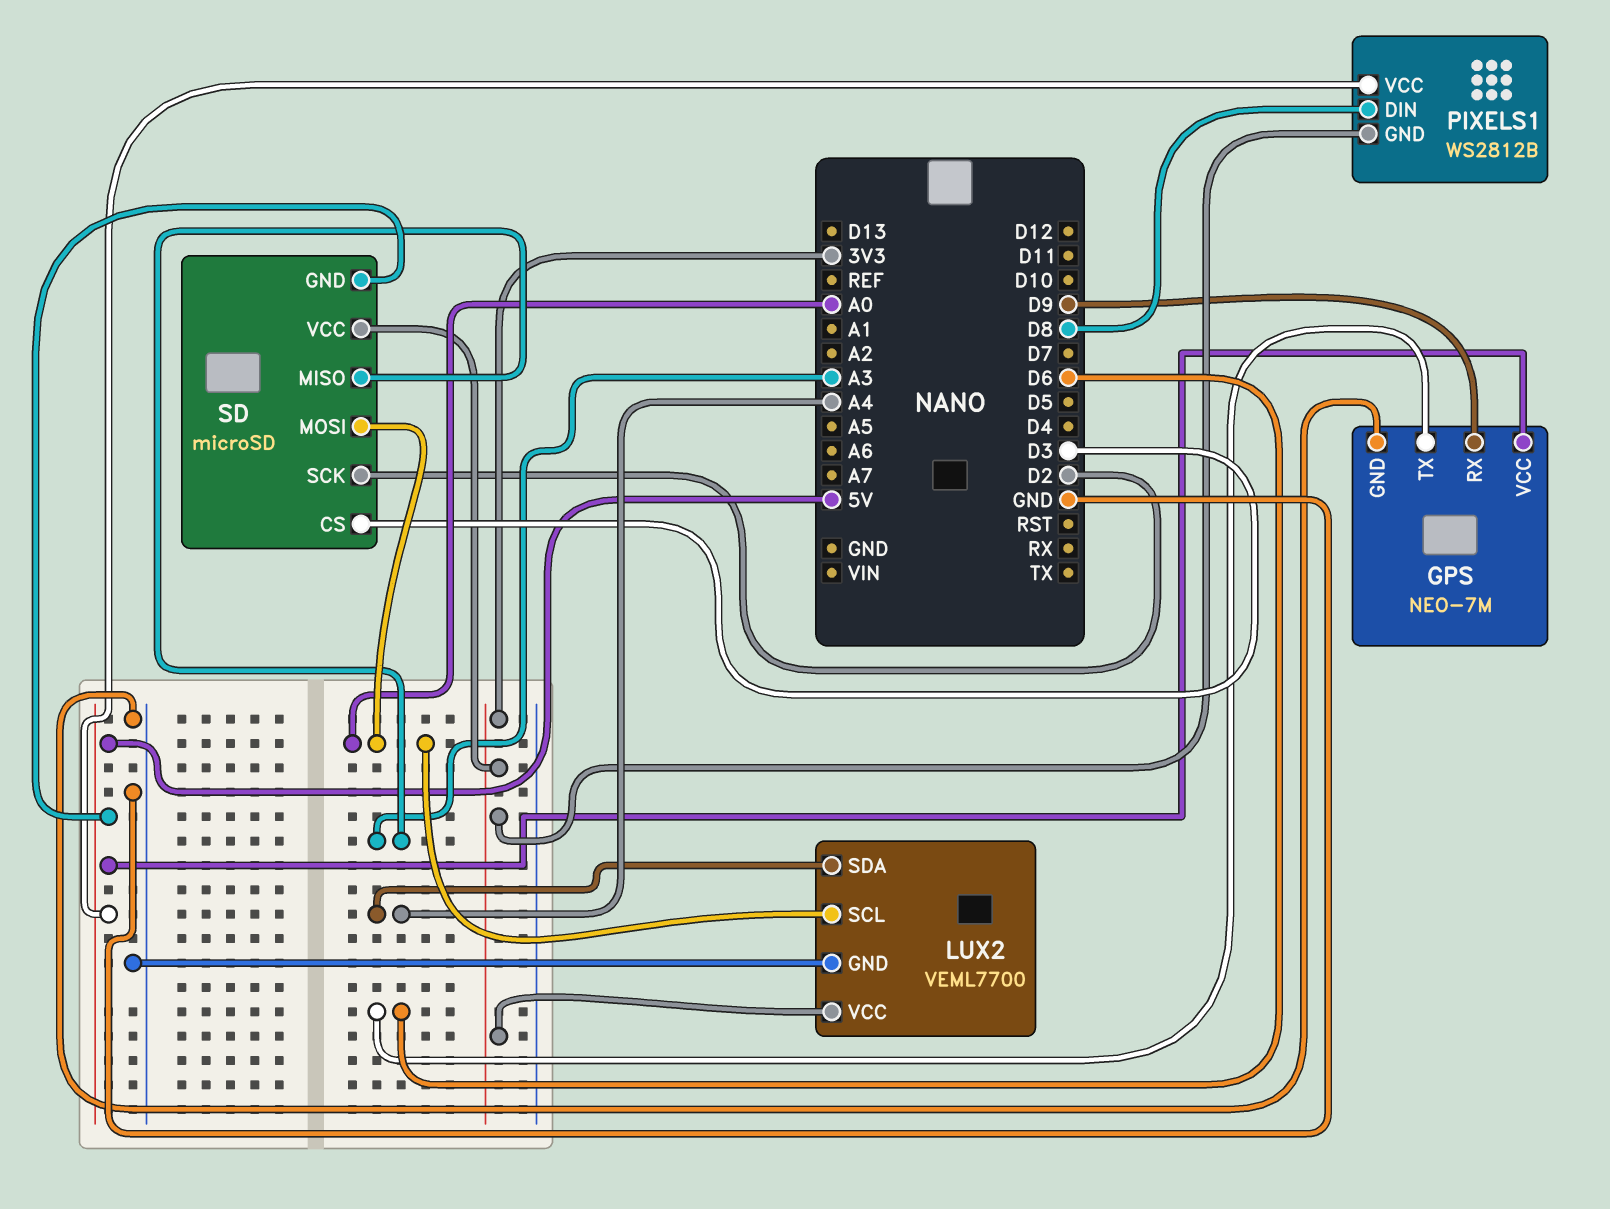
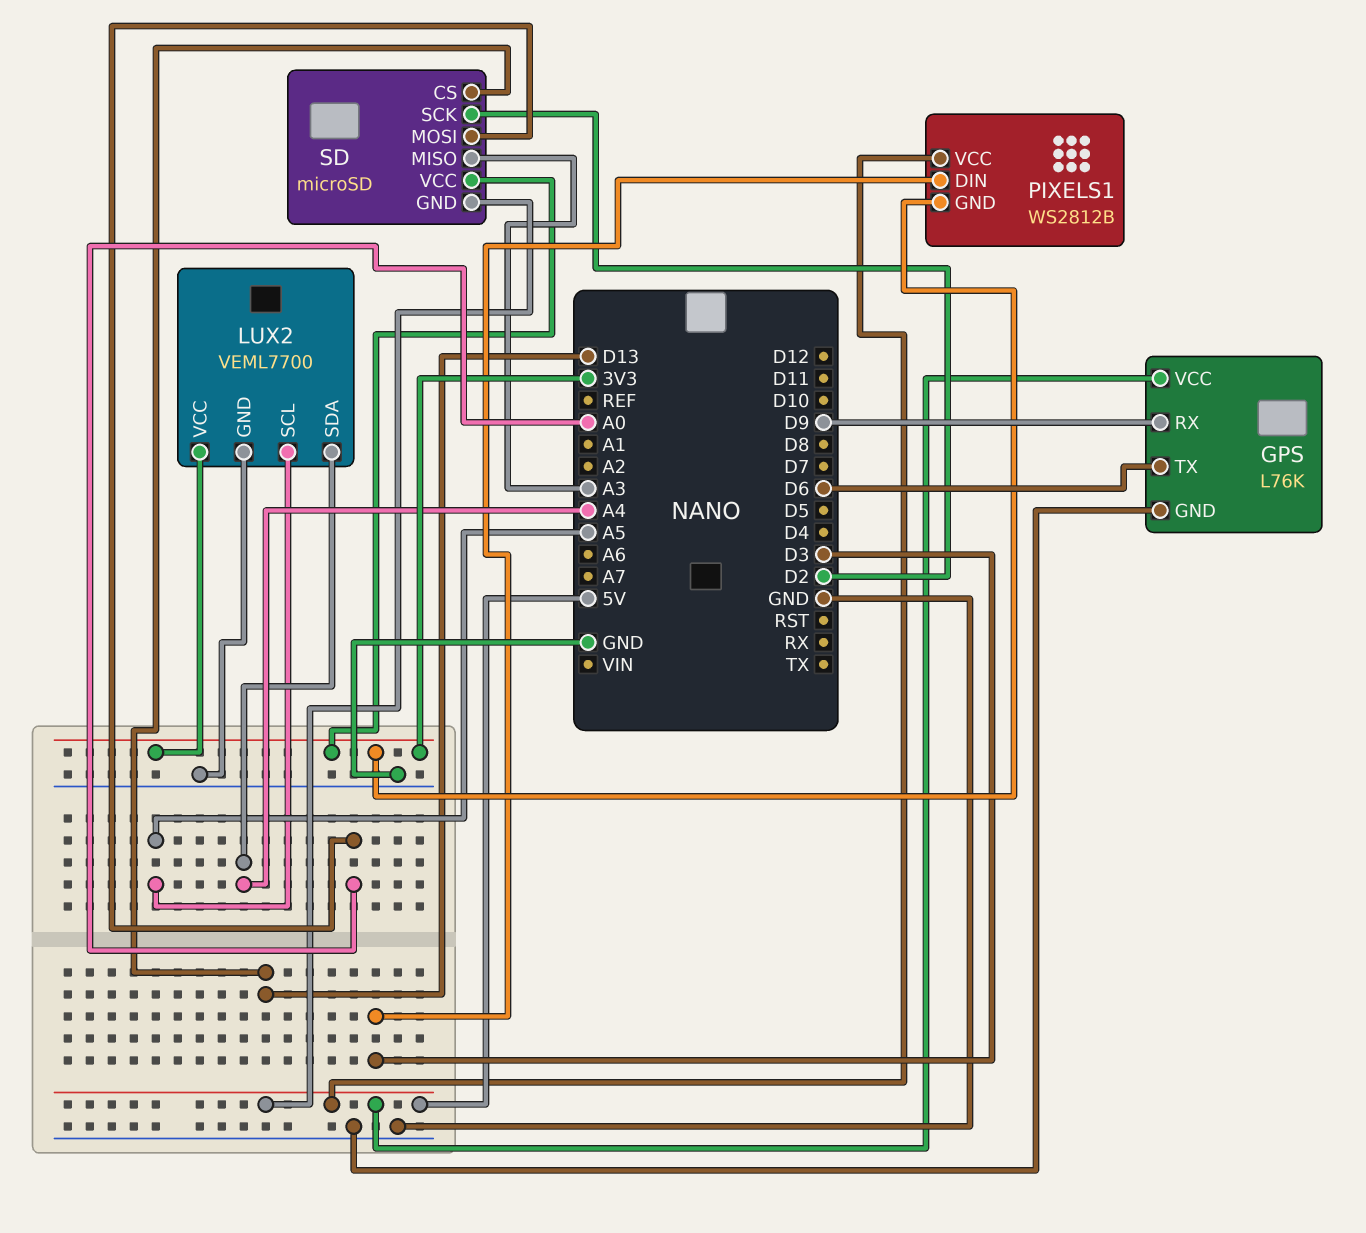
GPS: NEO-7M -> L76K
LUX2 pin SCL: A0 -> A5
PIXELS1 pin DIN: D8 -> D3
SD pin CS: D3 -> D13

